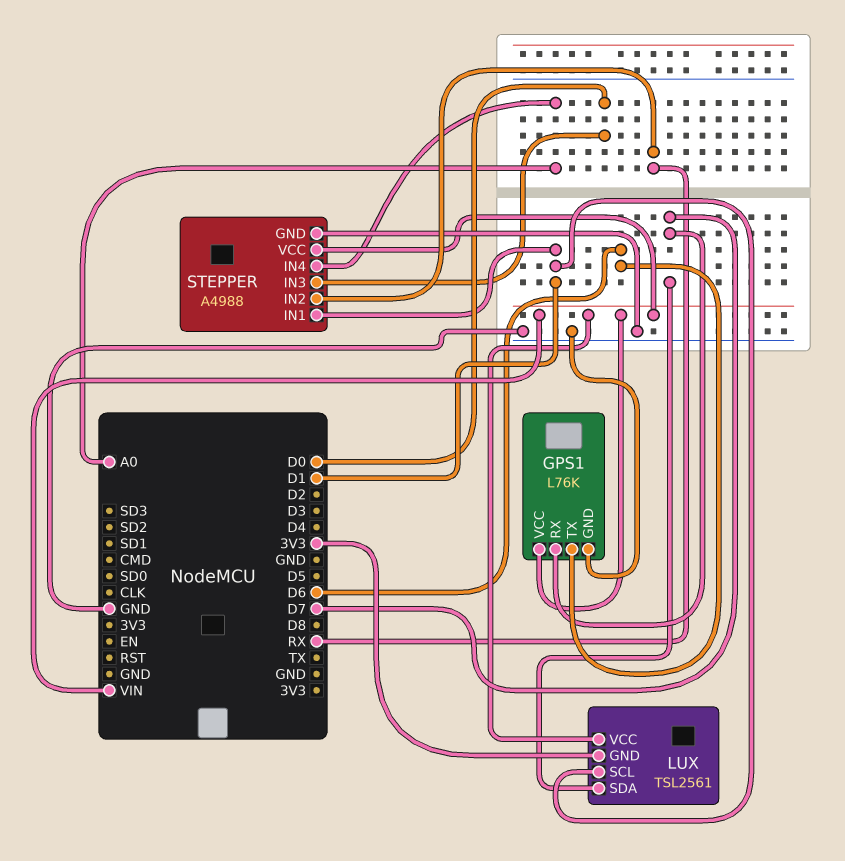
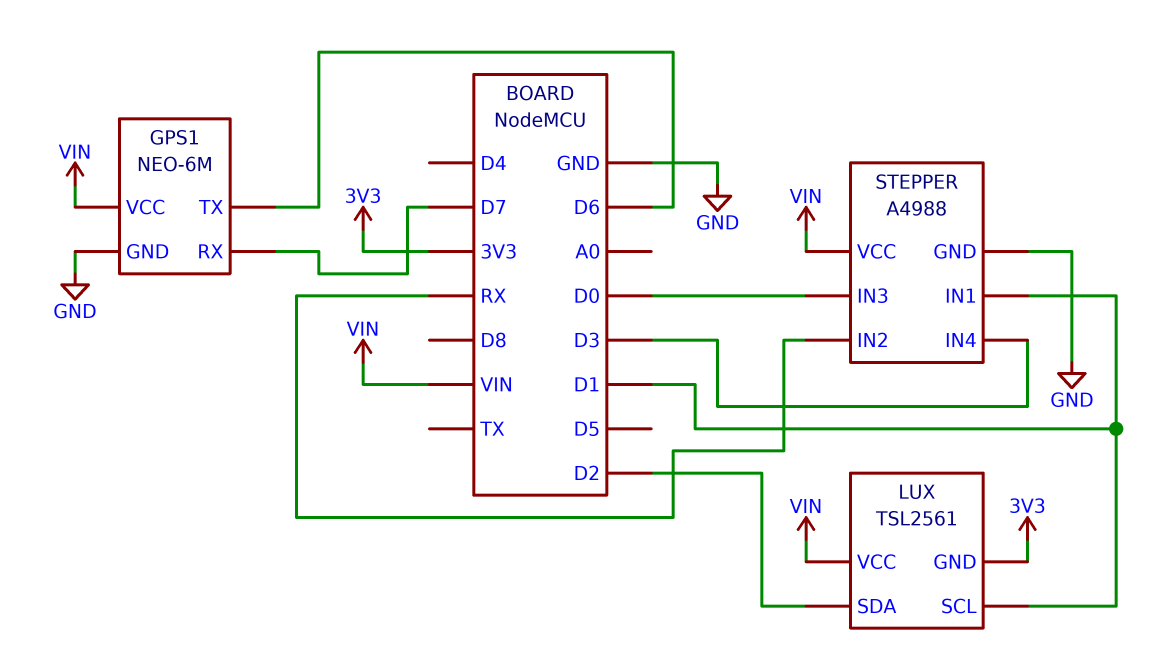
GPS1: L76K -> NEO-6M
LUX pin SDA: D7 -> D2
STEPPER pin IN4: A0 -> D3

